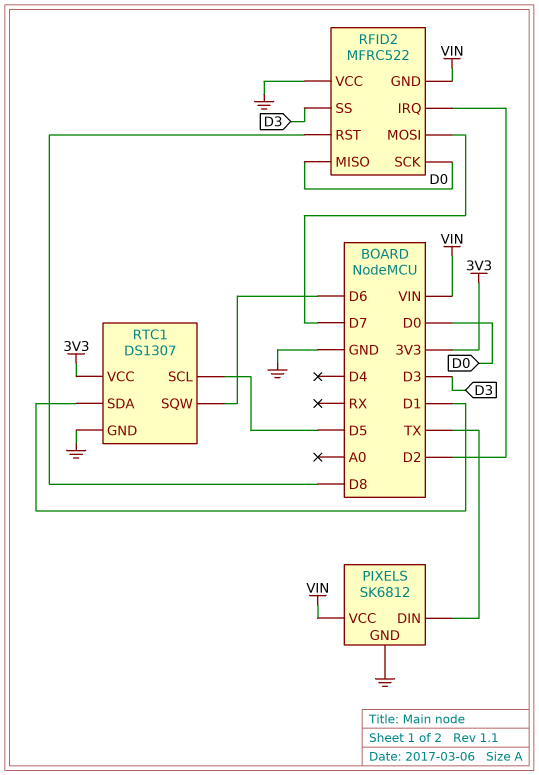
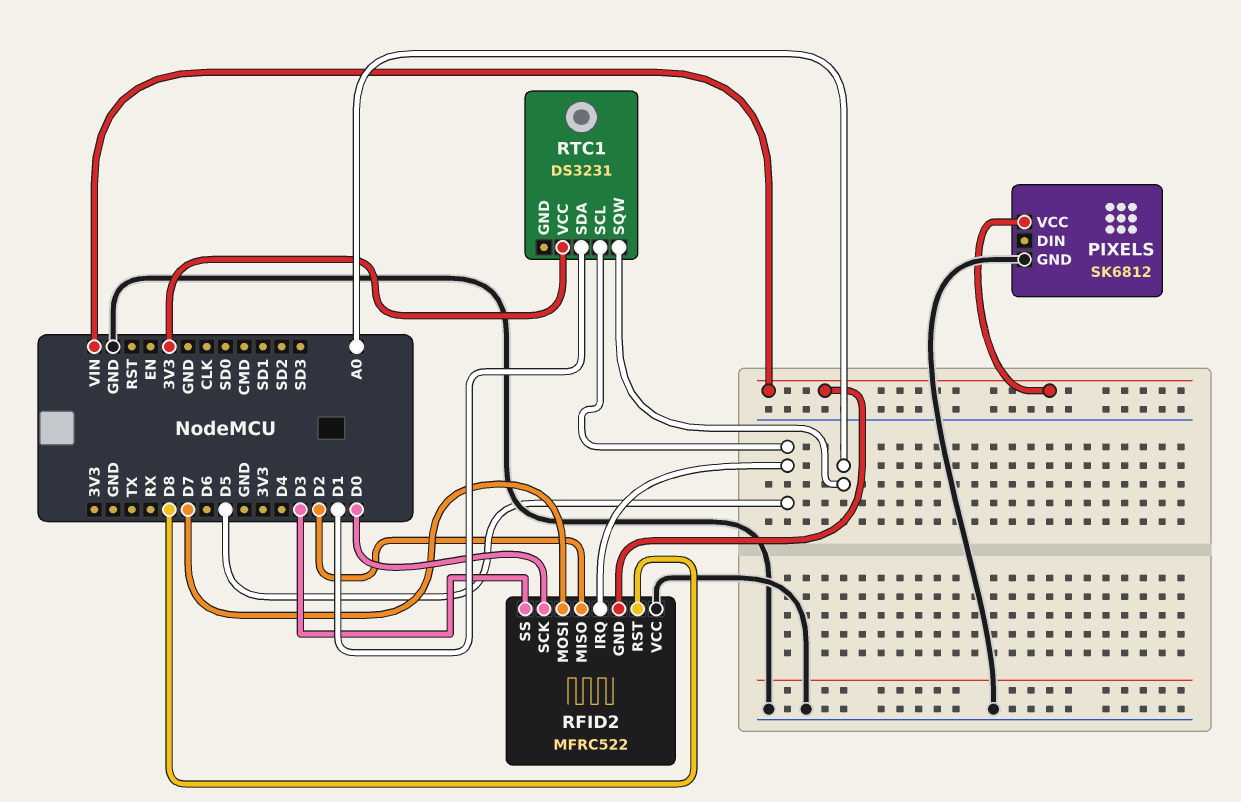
PIXELS pin DIN: TX -> none
RFID2 pin IRQ: D2 -> D5
RFID2 pin MISO: D0 -> D2
RTC1: DS1307 -> DS3231
RTC1 pin GND: GND -> none
RTC1 pin SQW: D6 -> A0

